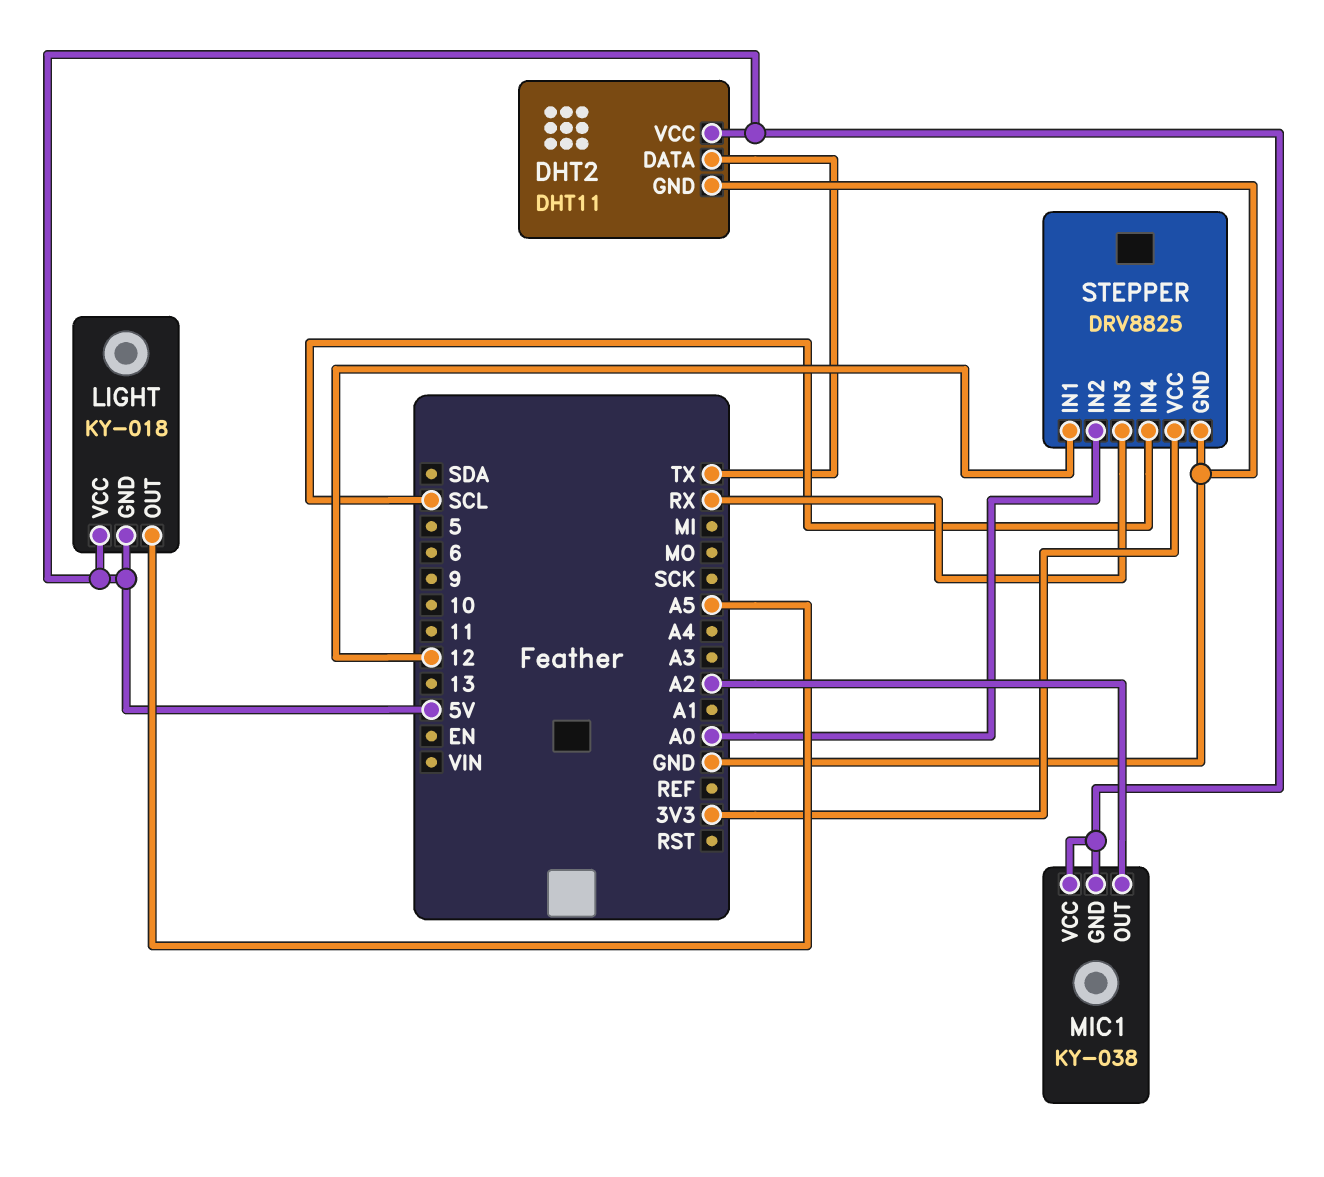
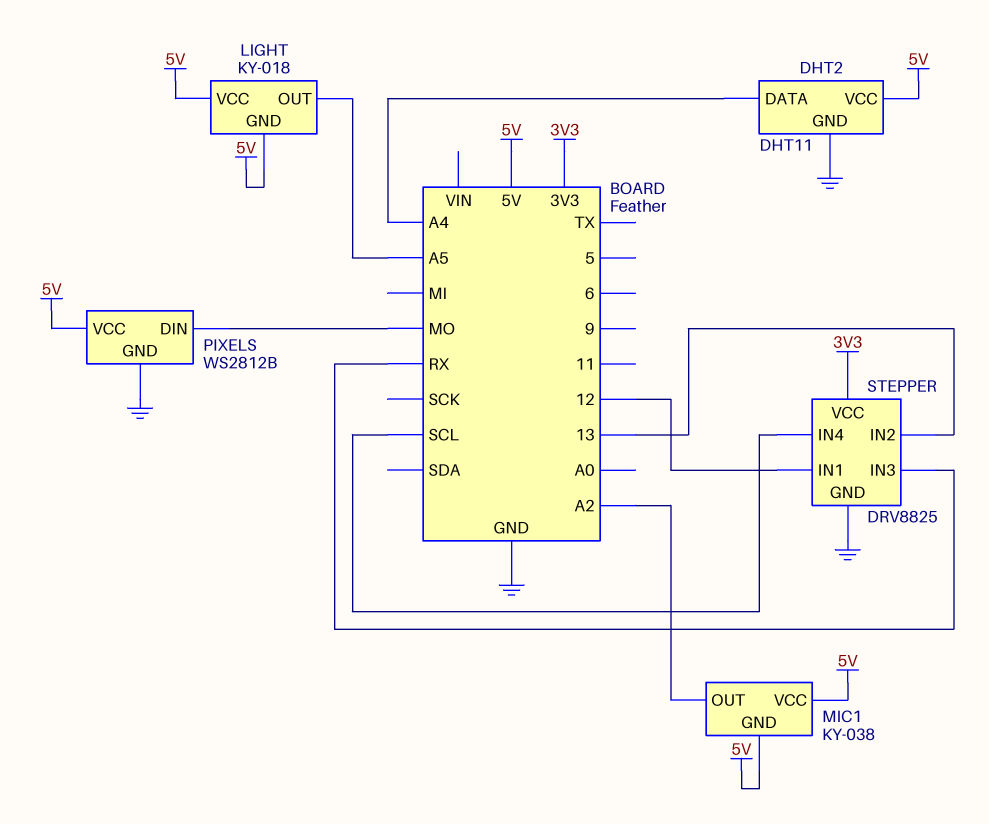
DHT2 pin DATA: TX -> A4
PIXELS: none -> WS2812B
PIXELS pin DIN: none -> MO
PIXELS pin GND: none -> GND
PIXELS pin VCC: none -> 5V
STEPPER pin IN2: A0 -> 13

